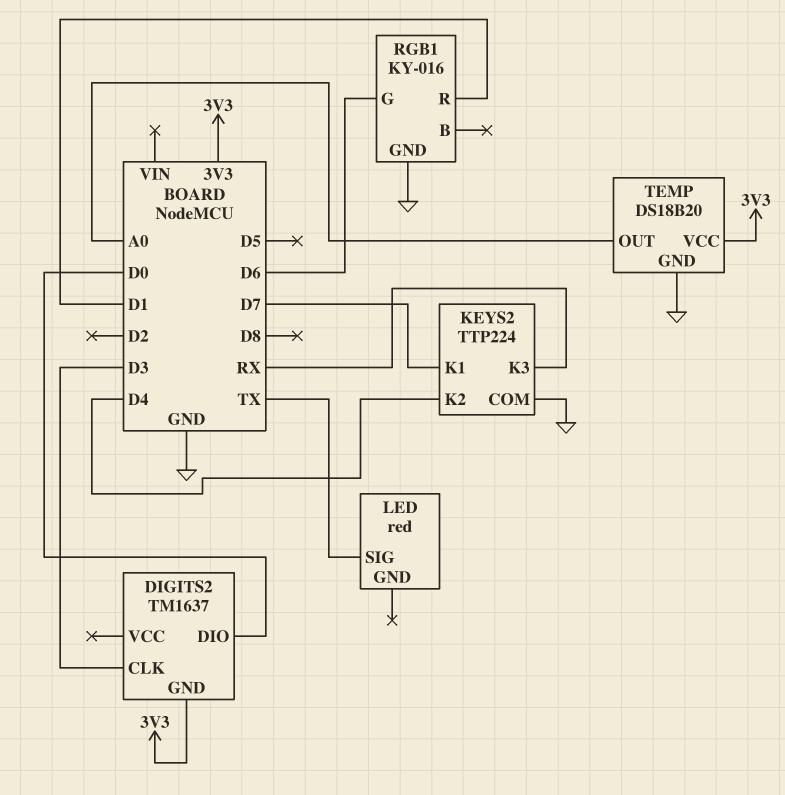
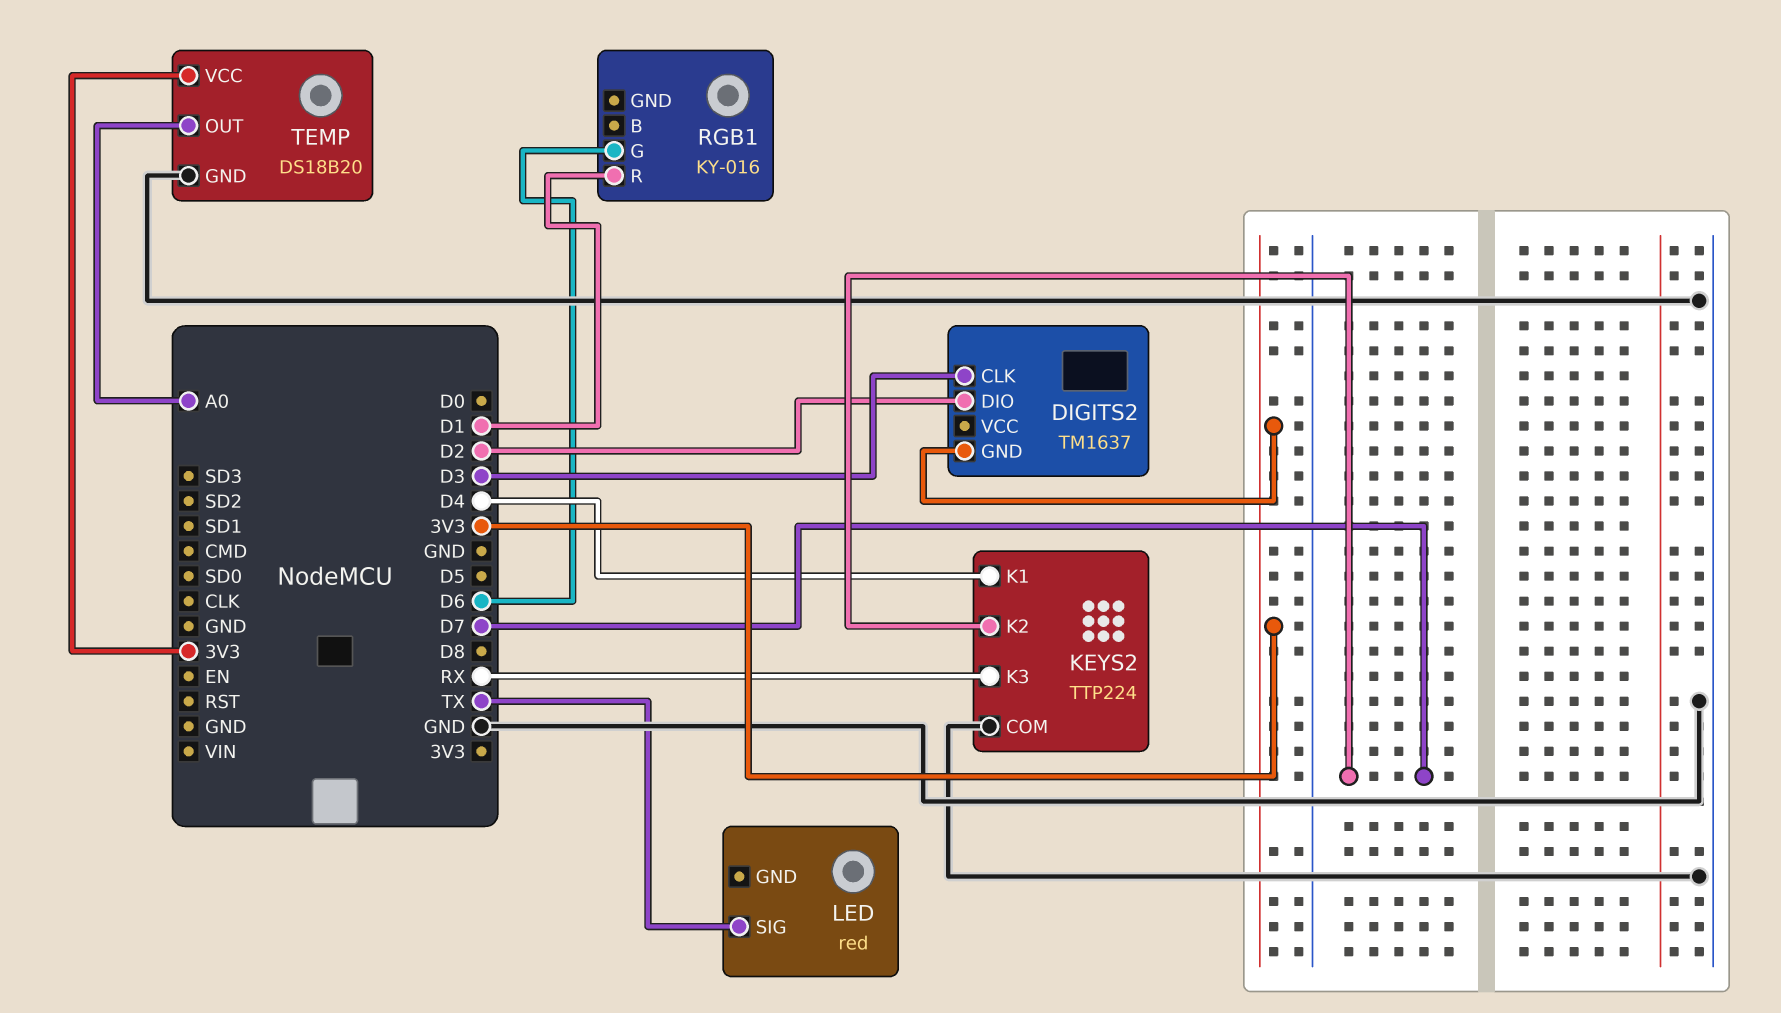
DIGITS2 pin DIO: D0 -> D2
KEYS2 pin K1: D7 -> D4
KEYS2 pin K2: D4 -> D7
RGB1 pin GND: GND -> none

